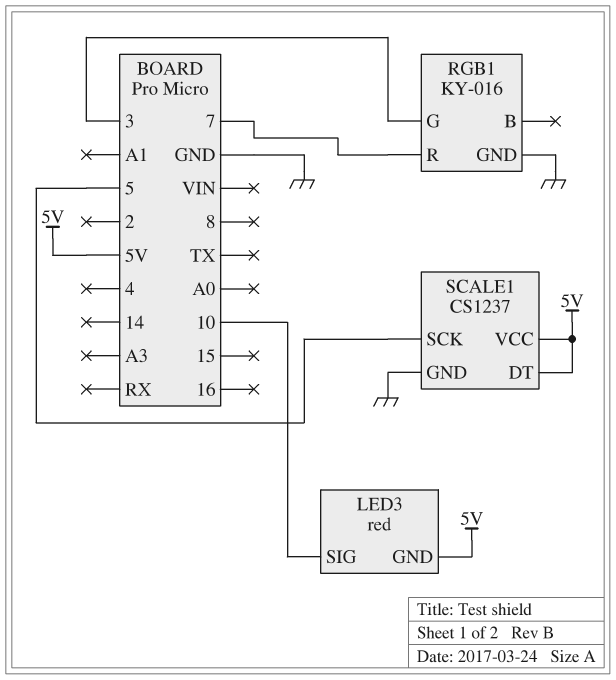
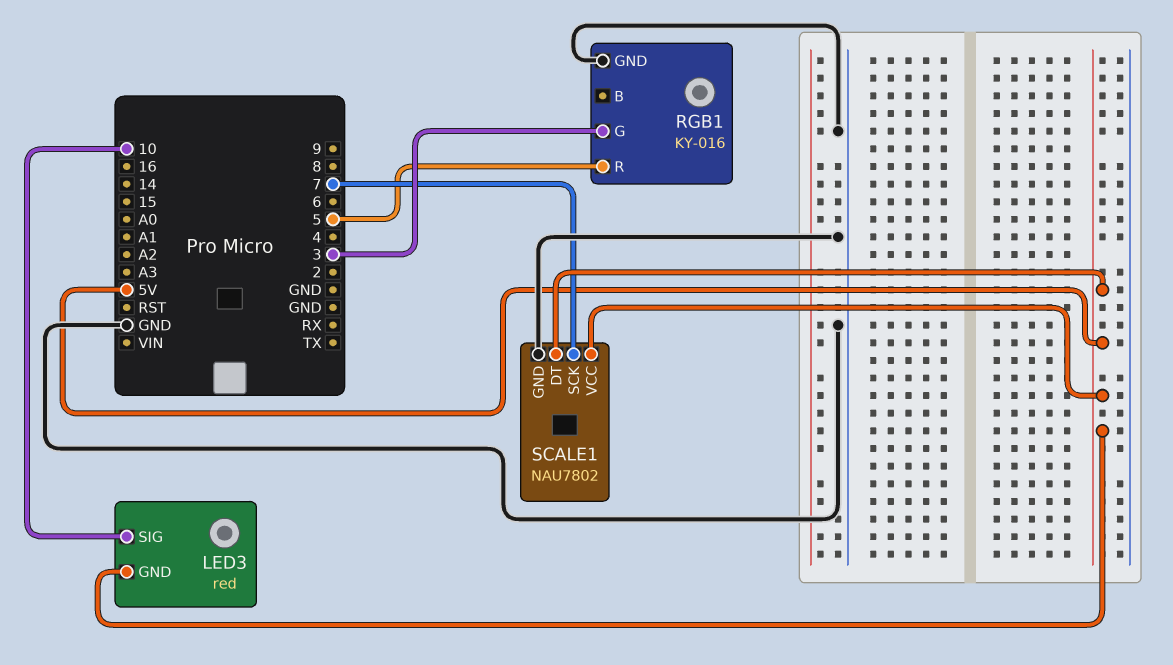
RGB1 pin R: 7 -> 5
SCALE1: CS1237 -> NAU7802
SCALE1 pin SCK: 5 -> 7

